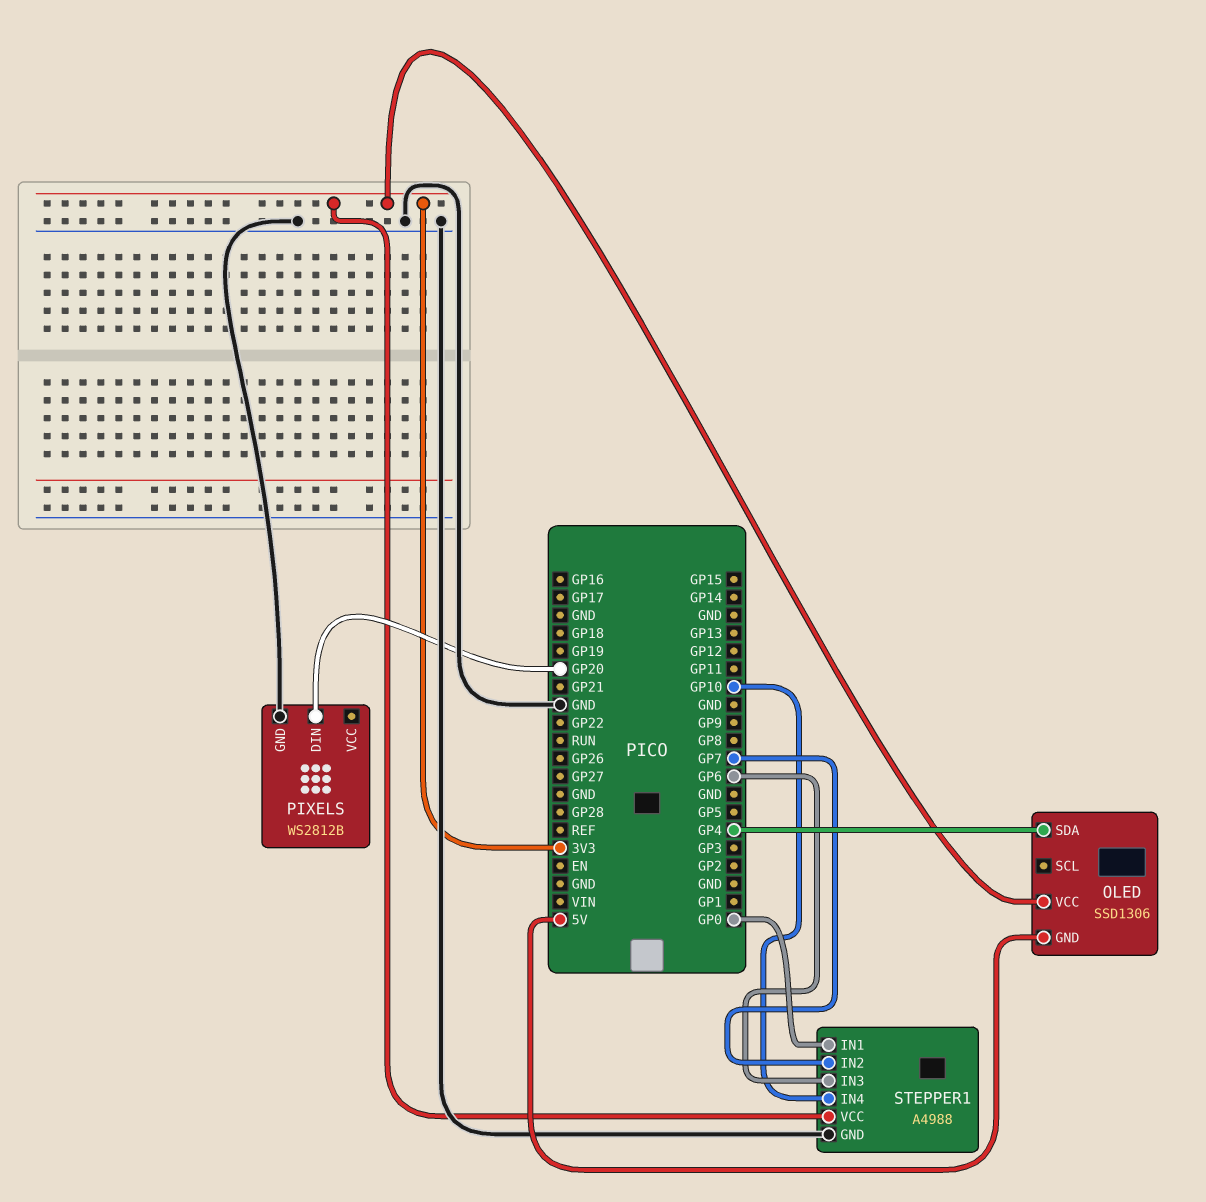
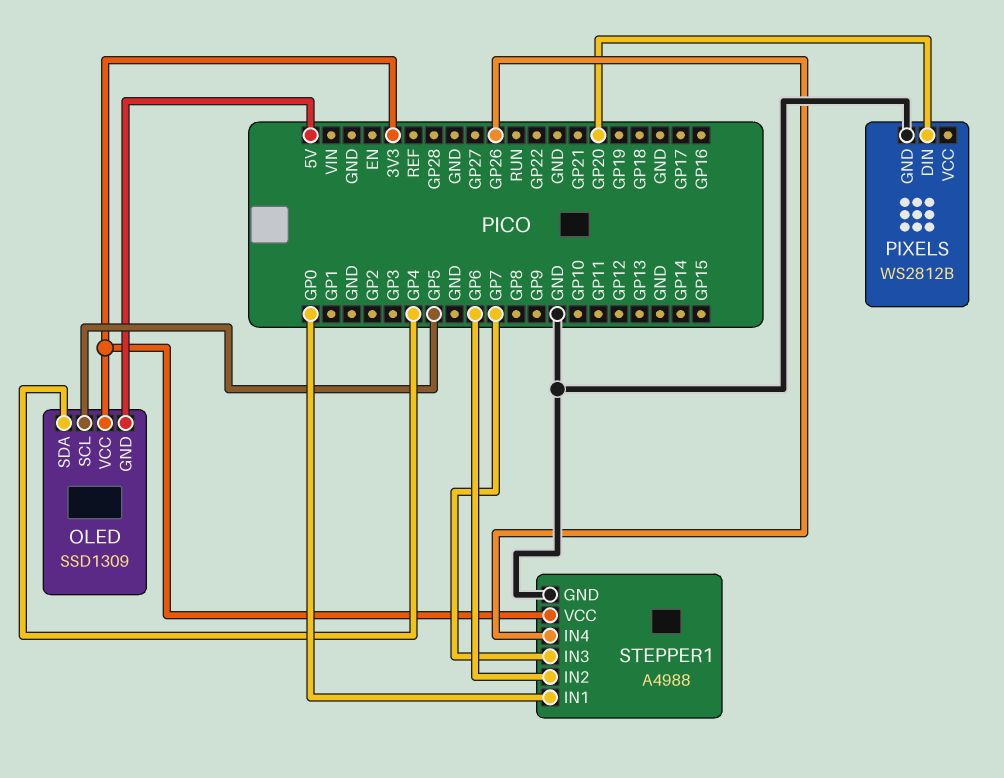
OLED: SSD1306 -> SSD1309
OLED pin SCL: none -> GP5
STEPPER1 pin IN2: GP7 -> GP6
STEPPER1 pin IN3: GP6 -> GP7
STEPPER1 pin IN4: GP10 -> GP26

